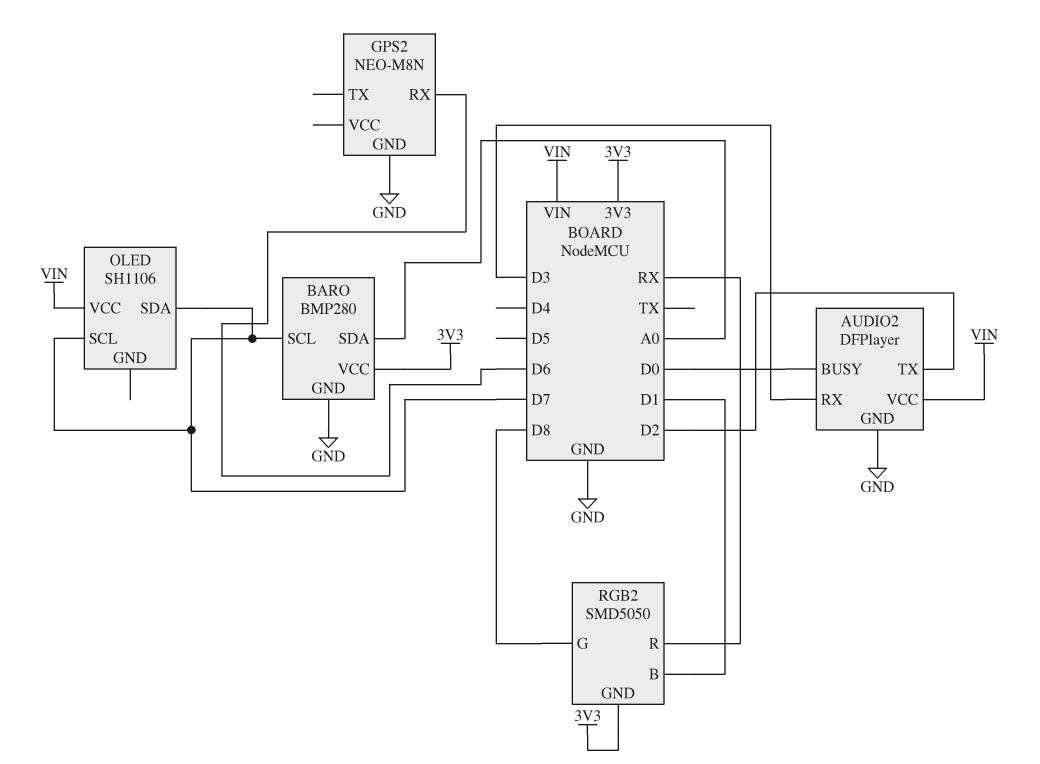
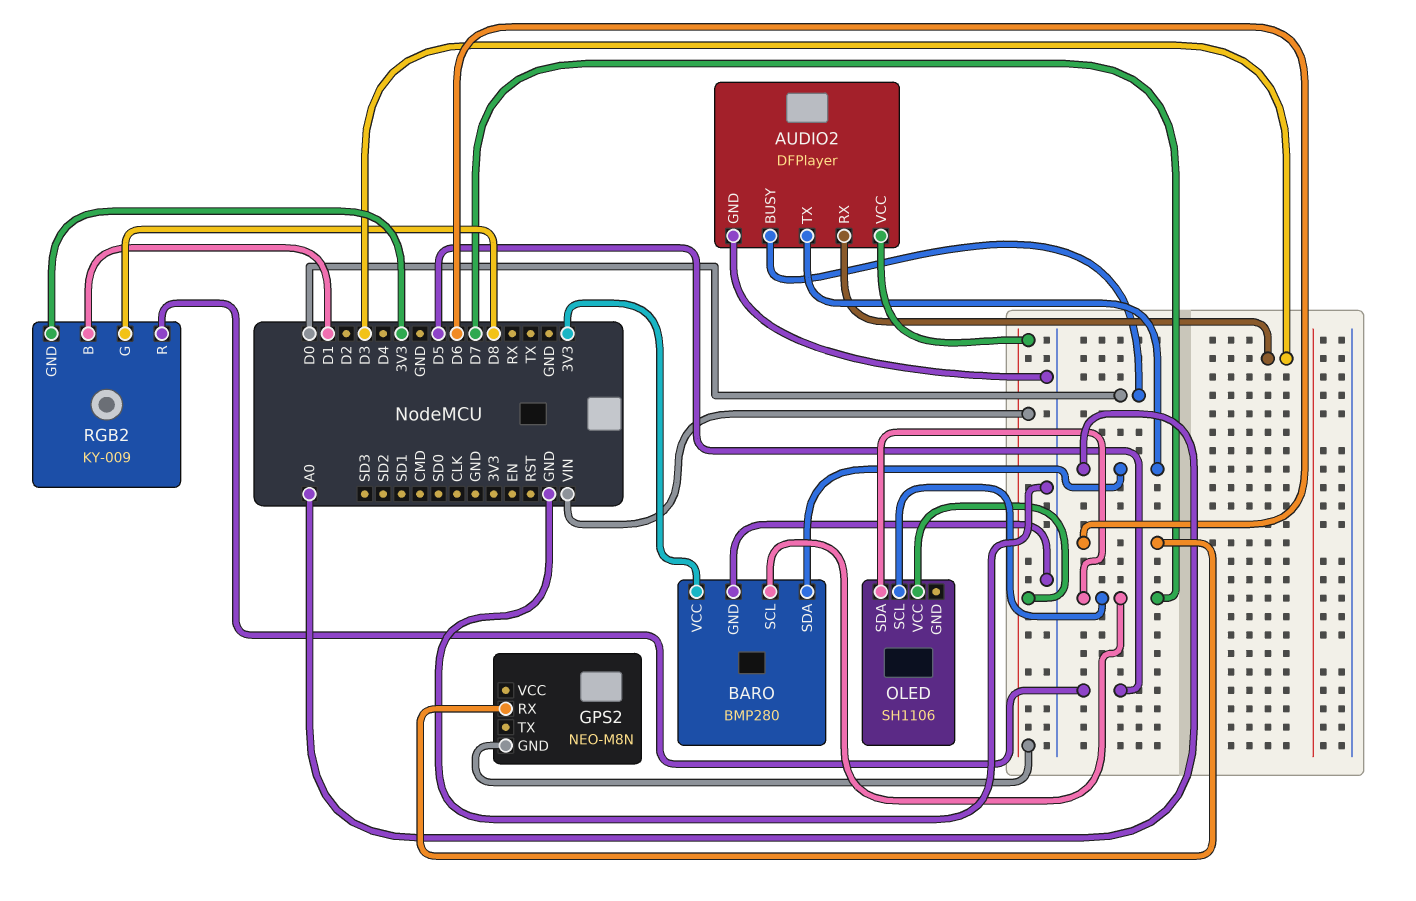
AUDIO2 pin TX: D2 -> A0
GPS2 pin GND: GND -> VIN
RGB2: SMD5050 -> KY-009
RGB2 pin R: RX -> D5

